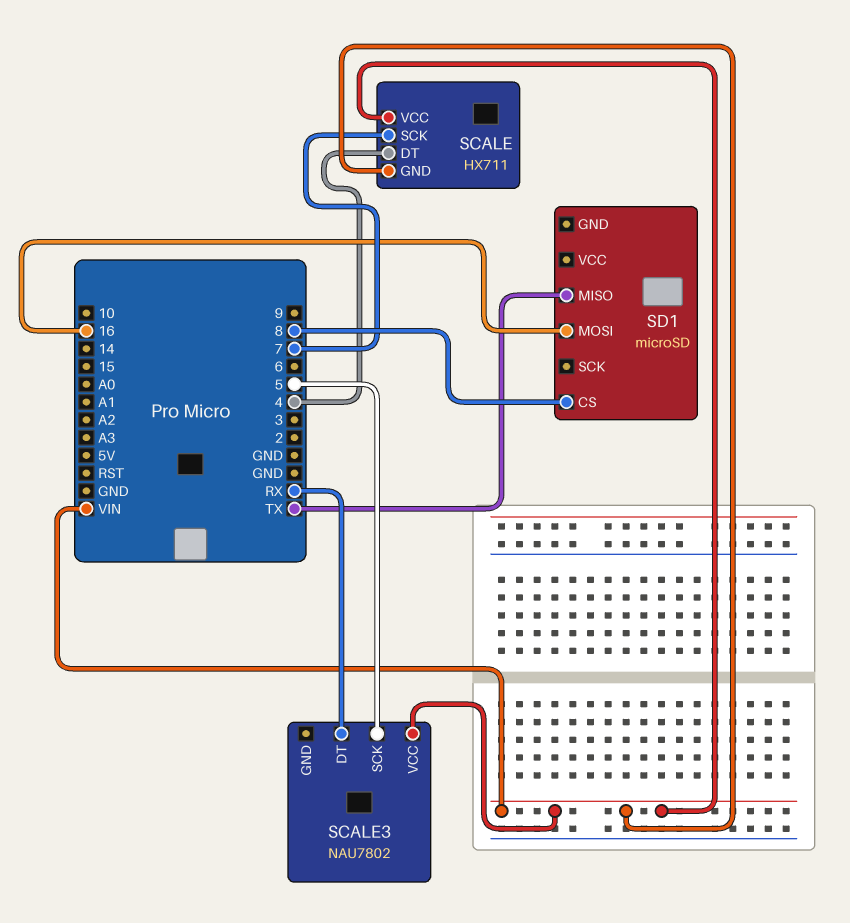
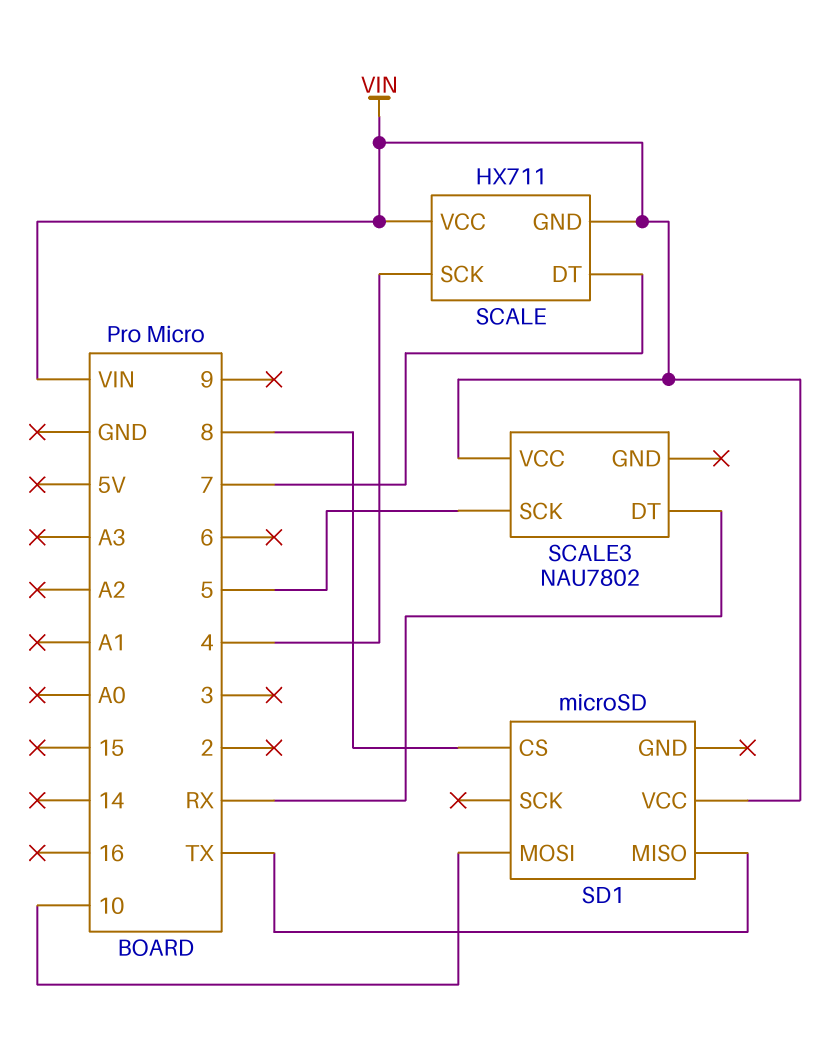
SCALE pin DT: 4 -> 7
SCALE pin SCK: 7 -> 4
SD1 pin MOSI: 16 -> 10
SD1 pin VCC: none -> VIN

